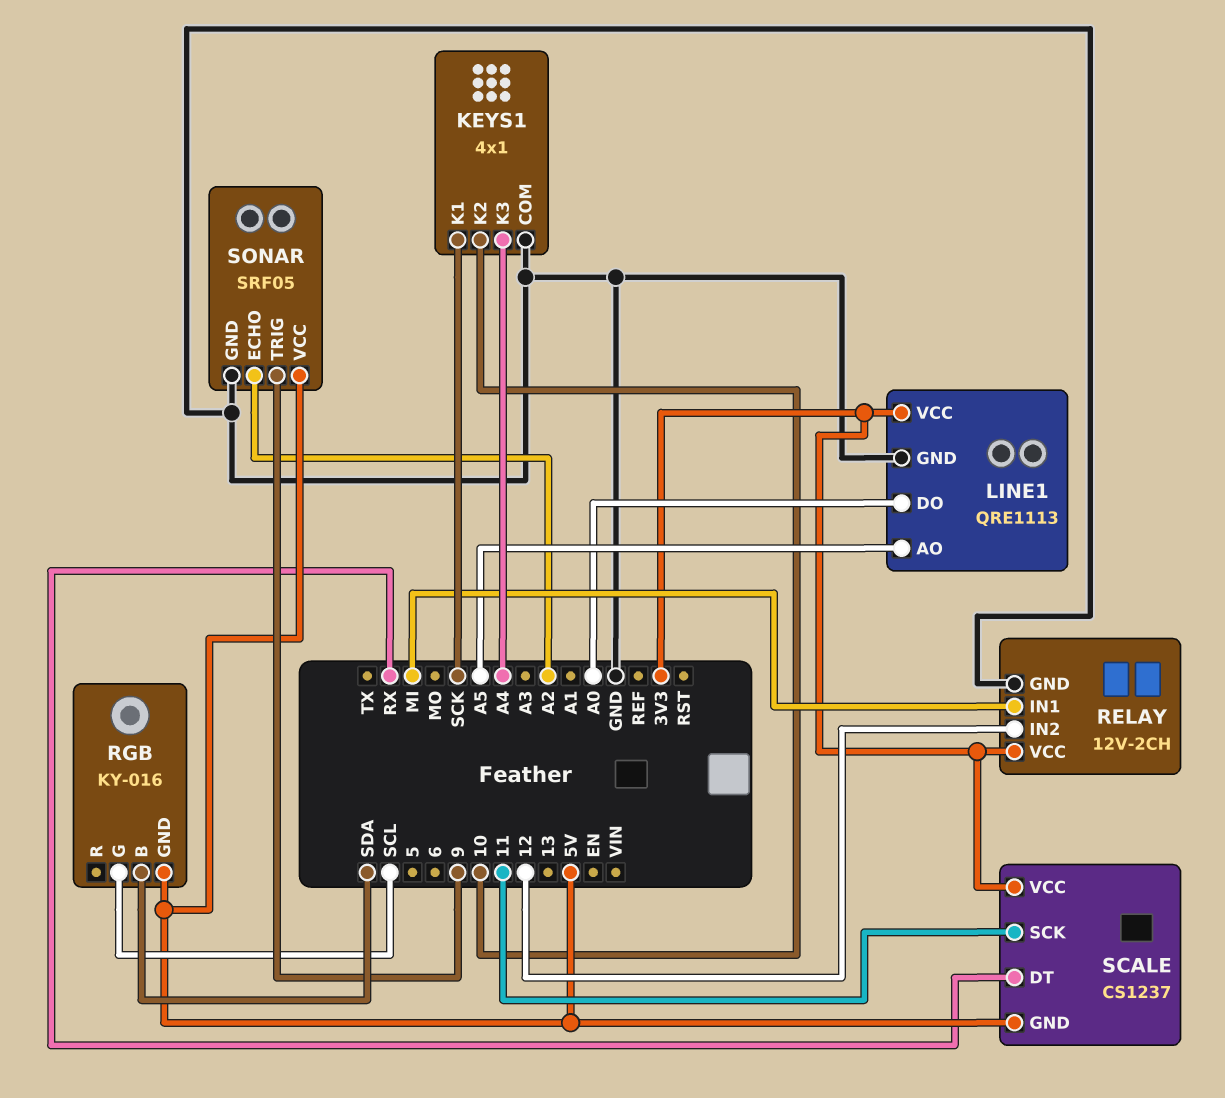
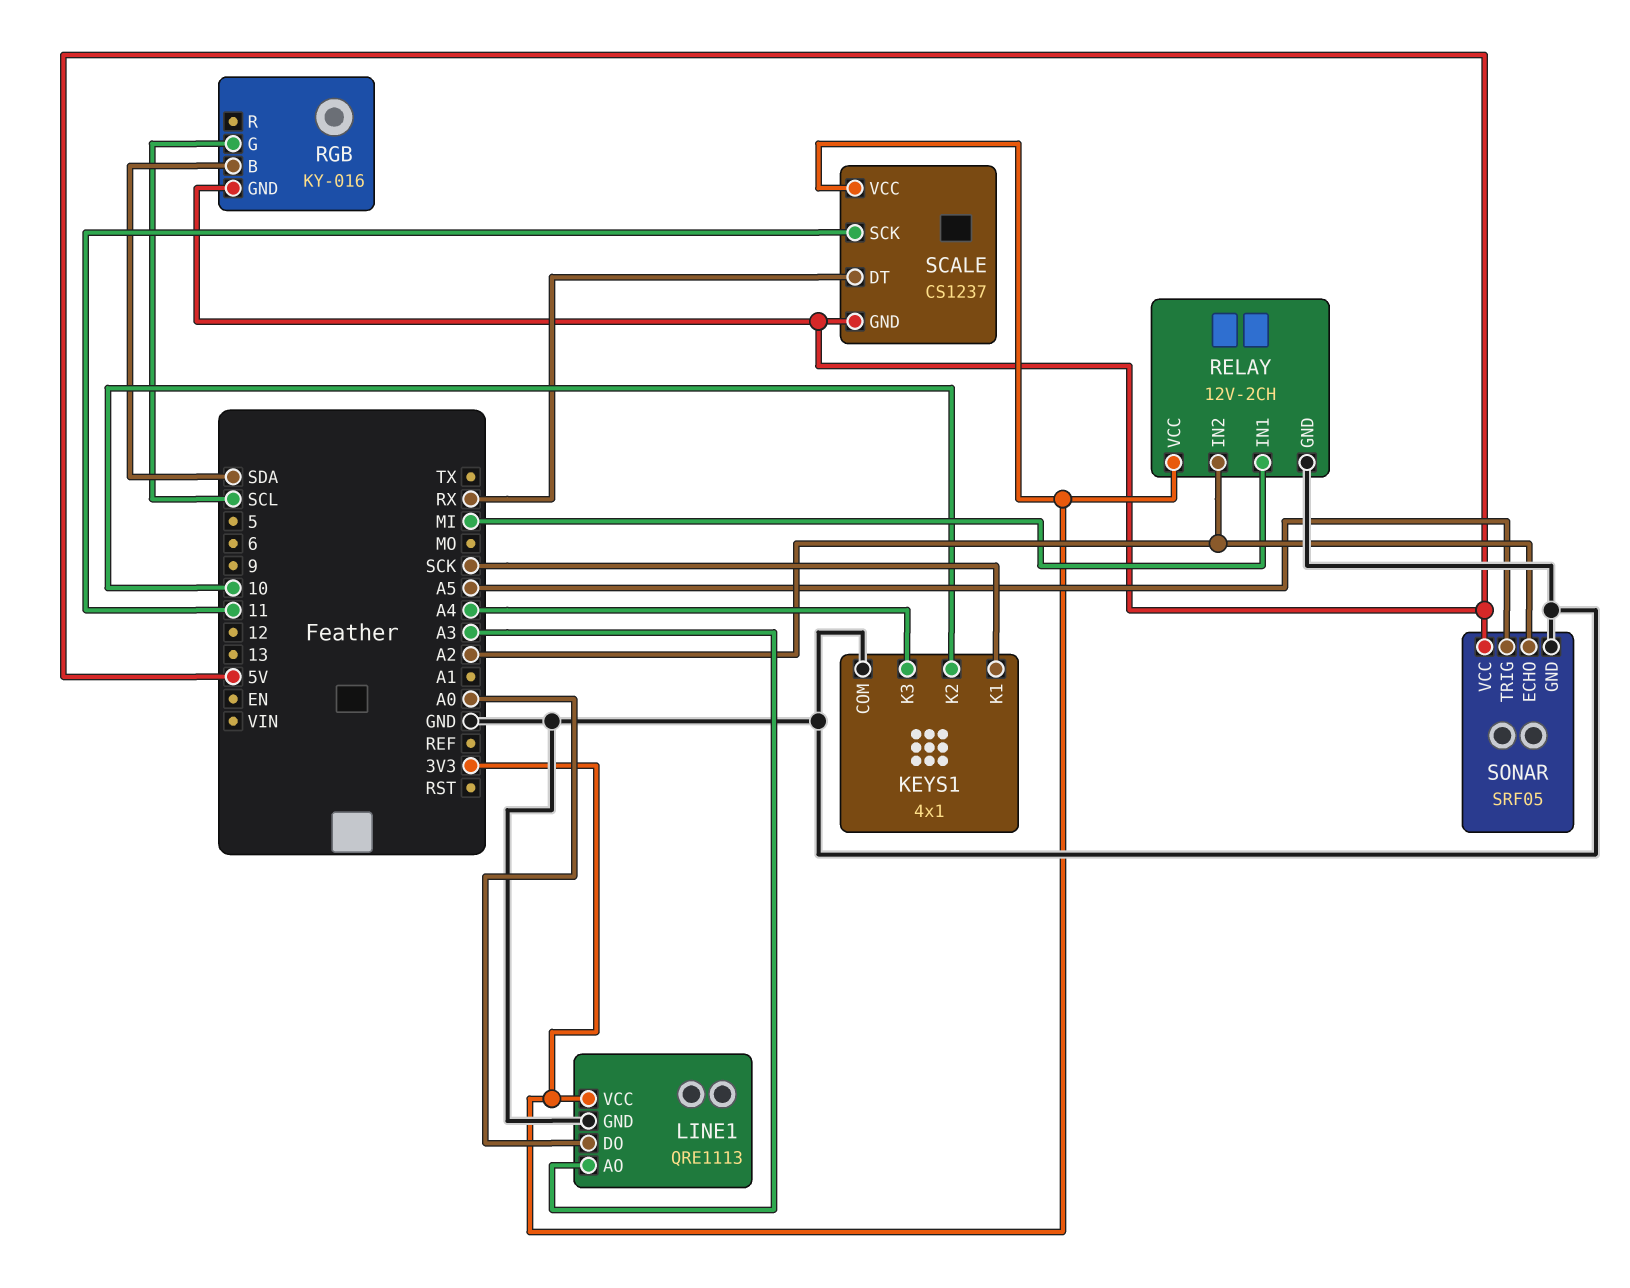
LINE1 pin AO: A5 -> A3
RELAY pin IN2: 12 -> A2
SONAR pin TRIG: 9 -> A5

